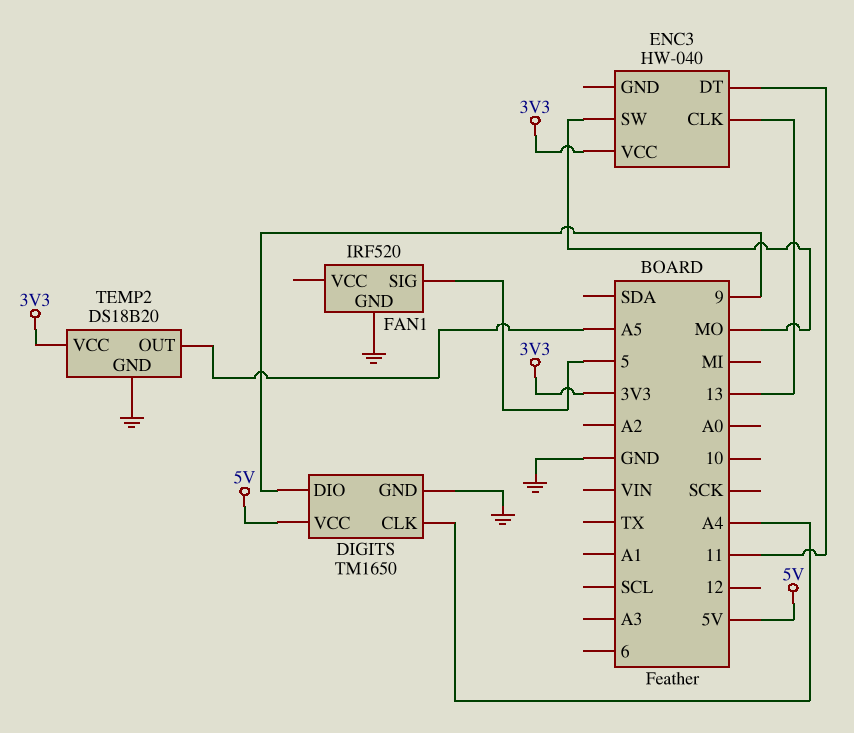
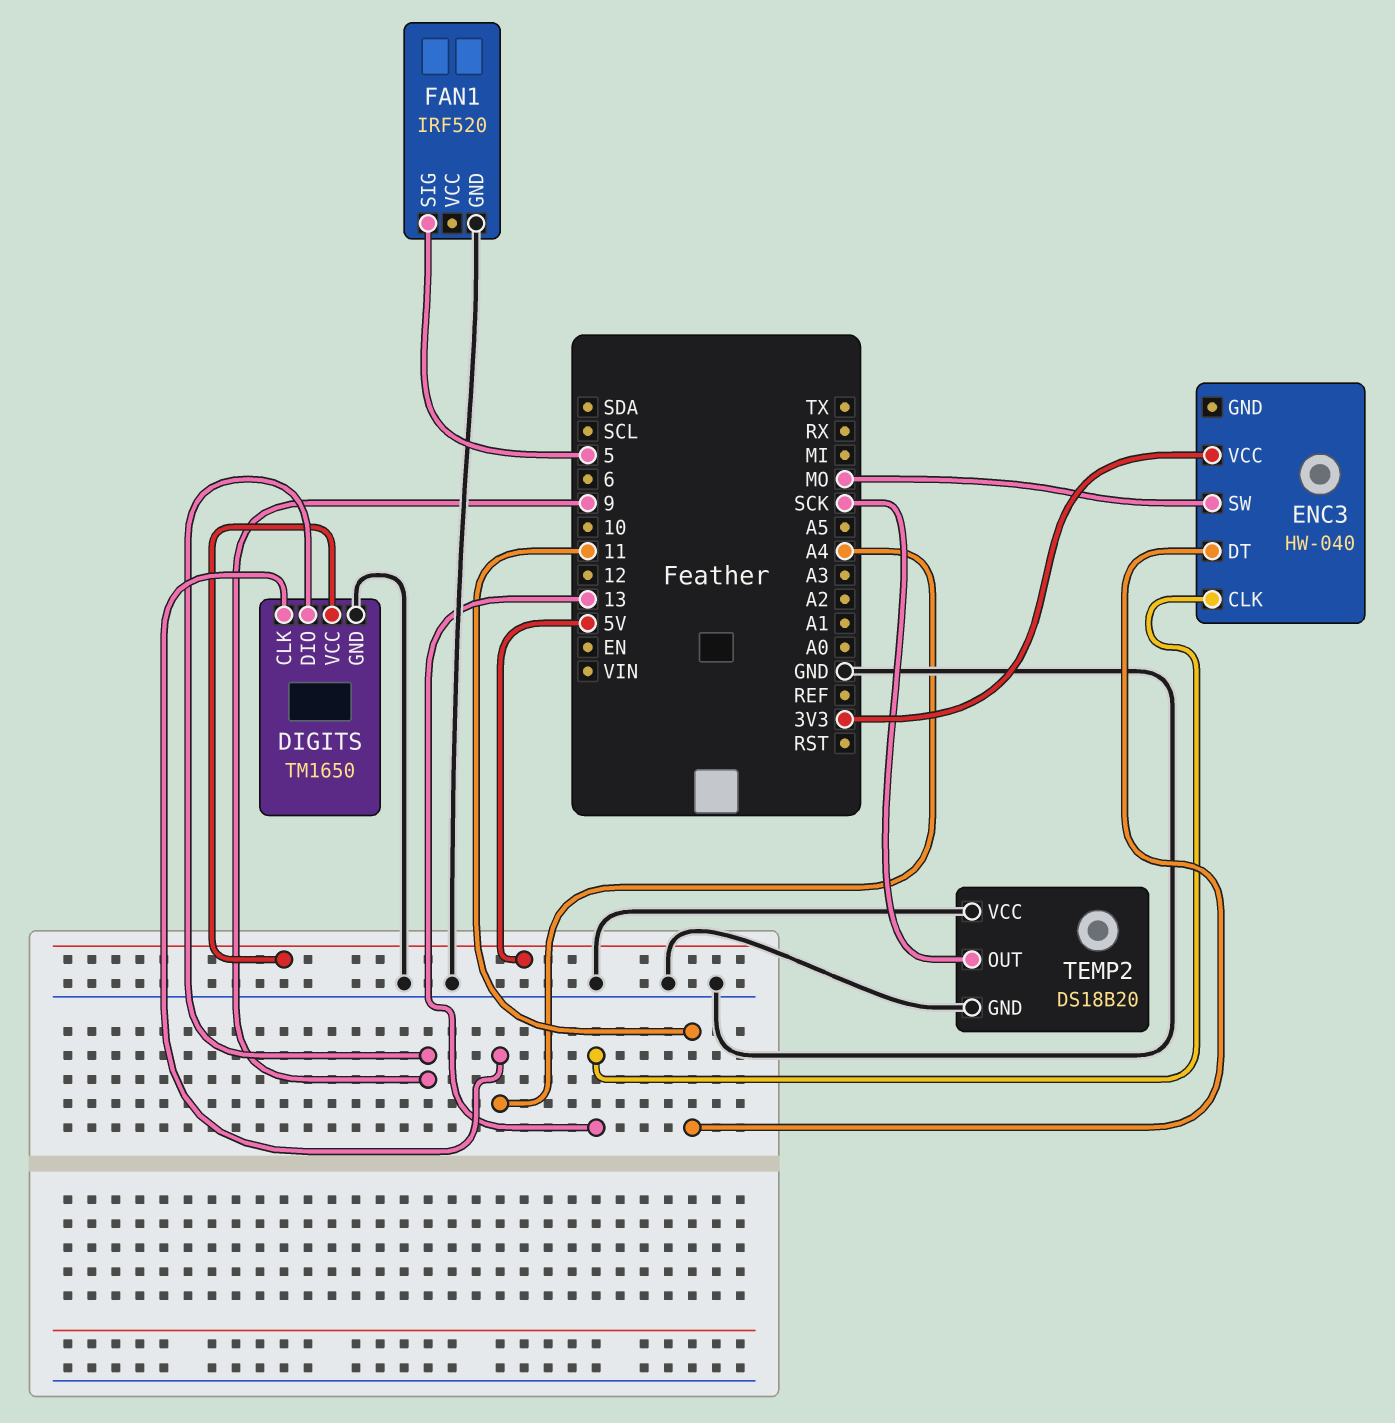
TEMP2 pin OUT: A5 -> SCK
TEMP2 pin VCC: 3V3 -> GND

